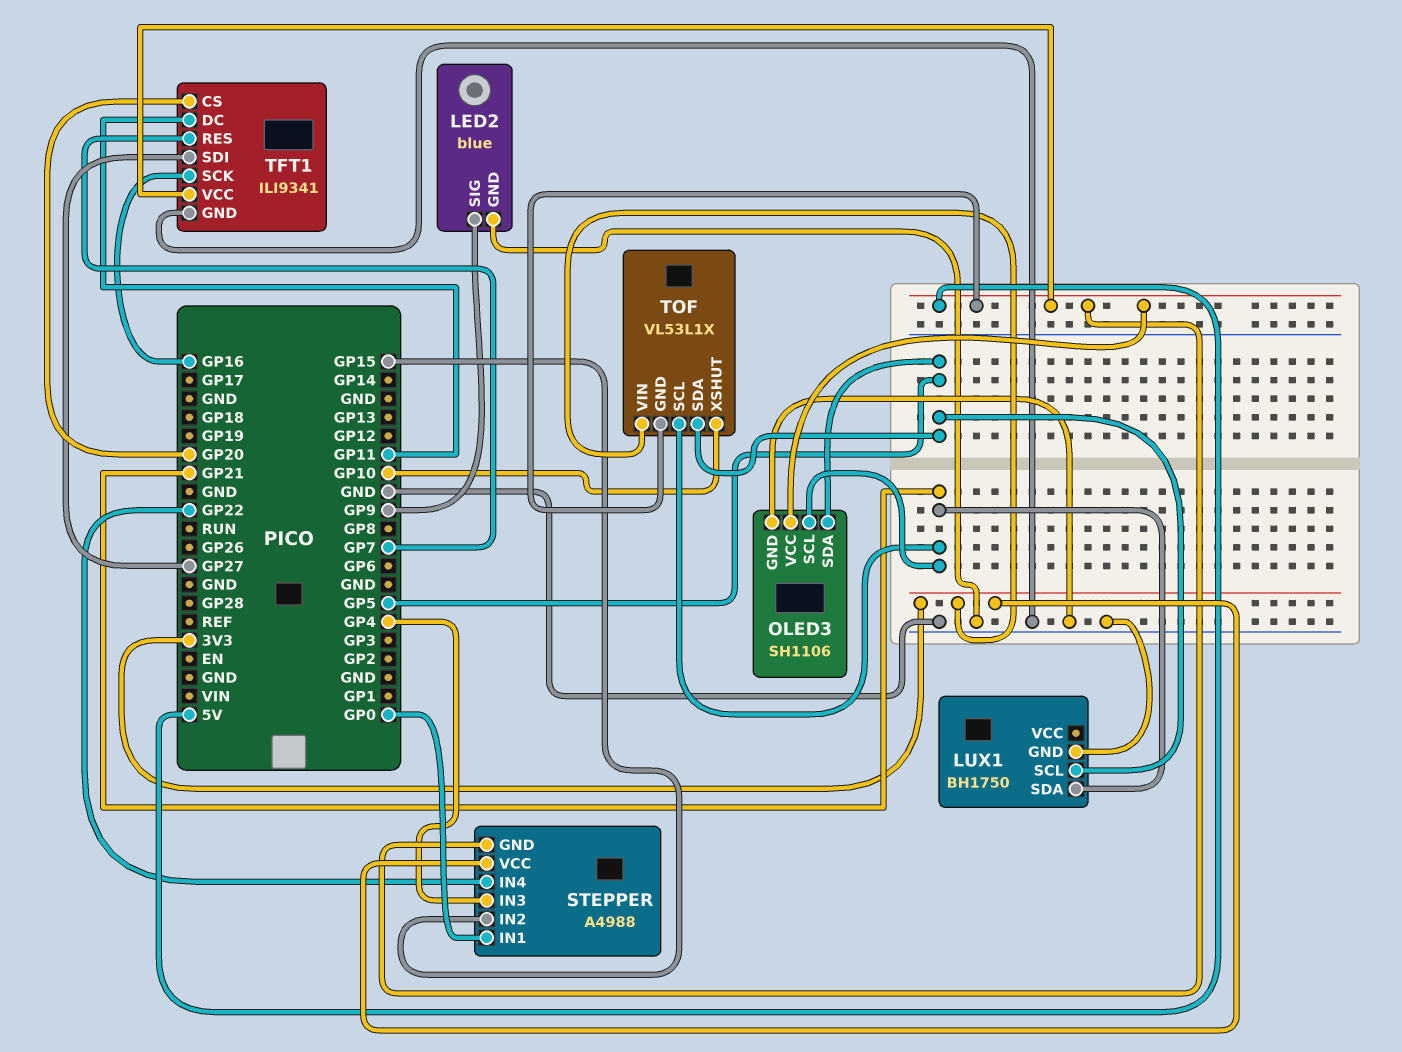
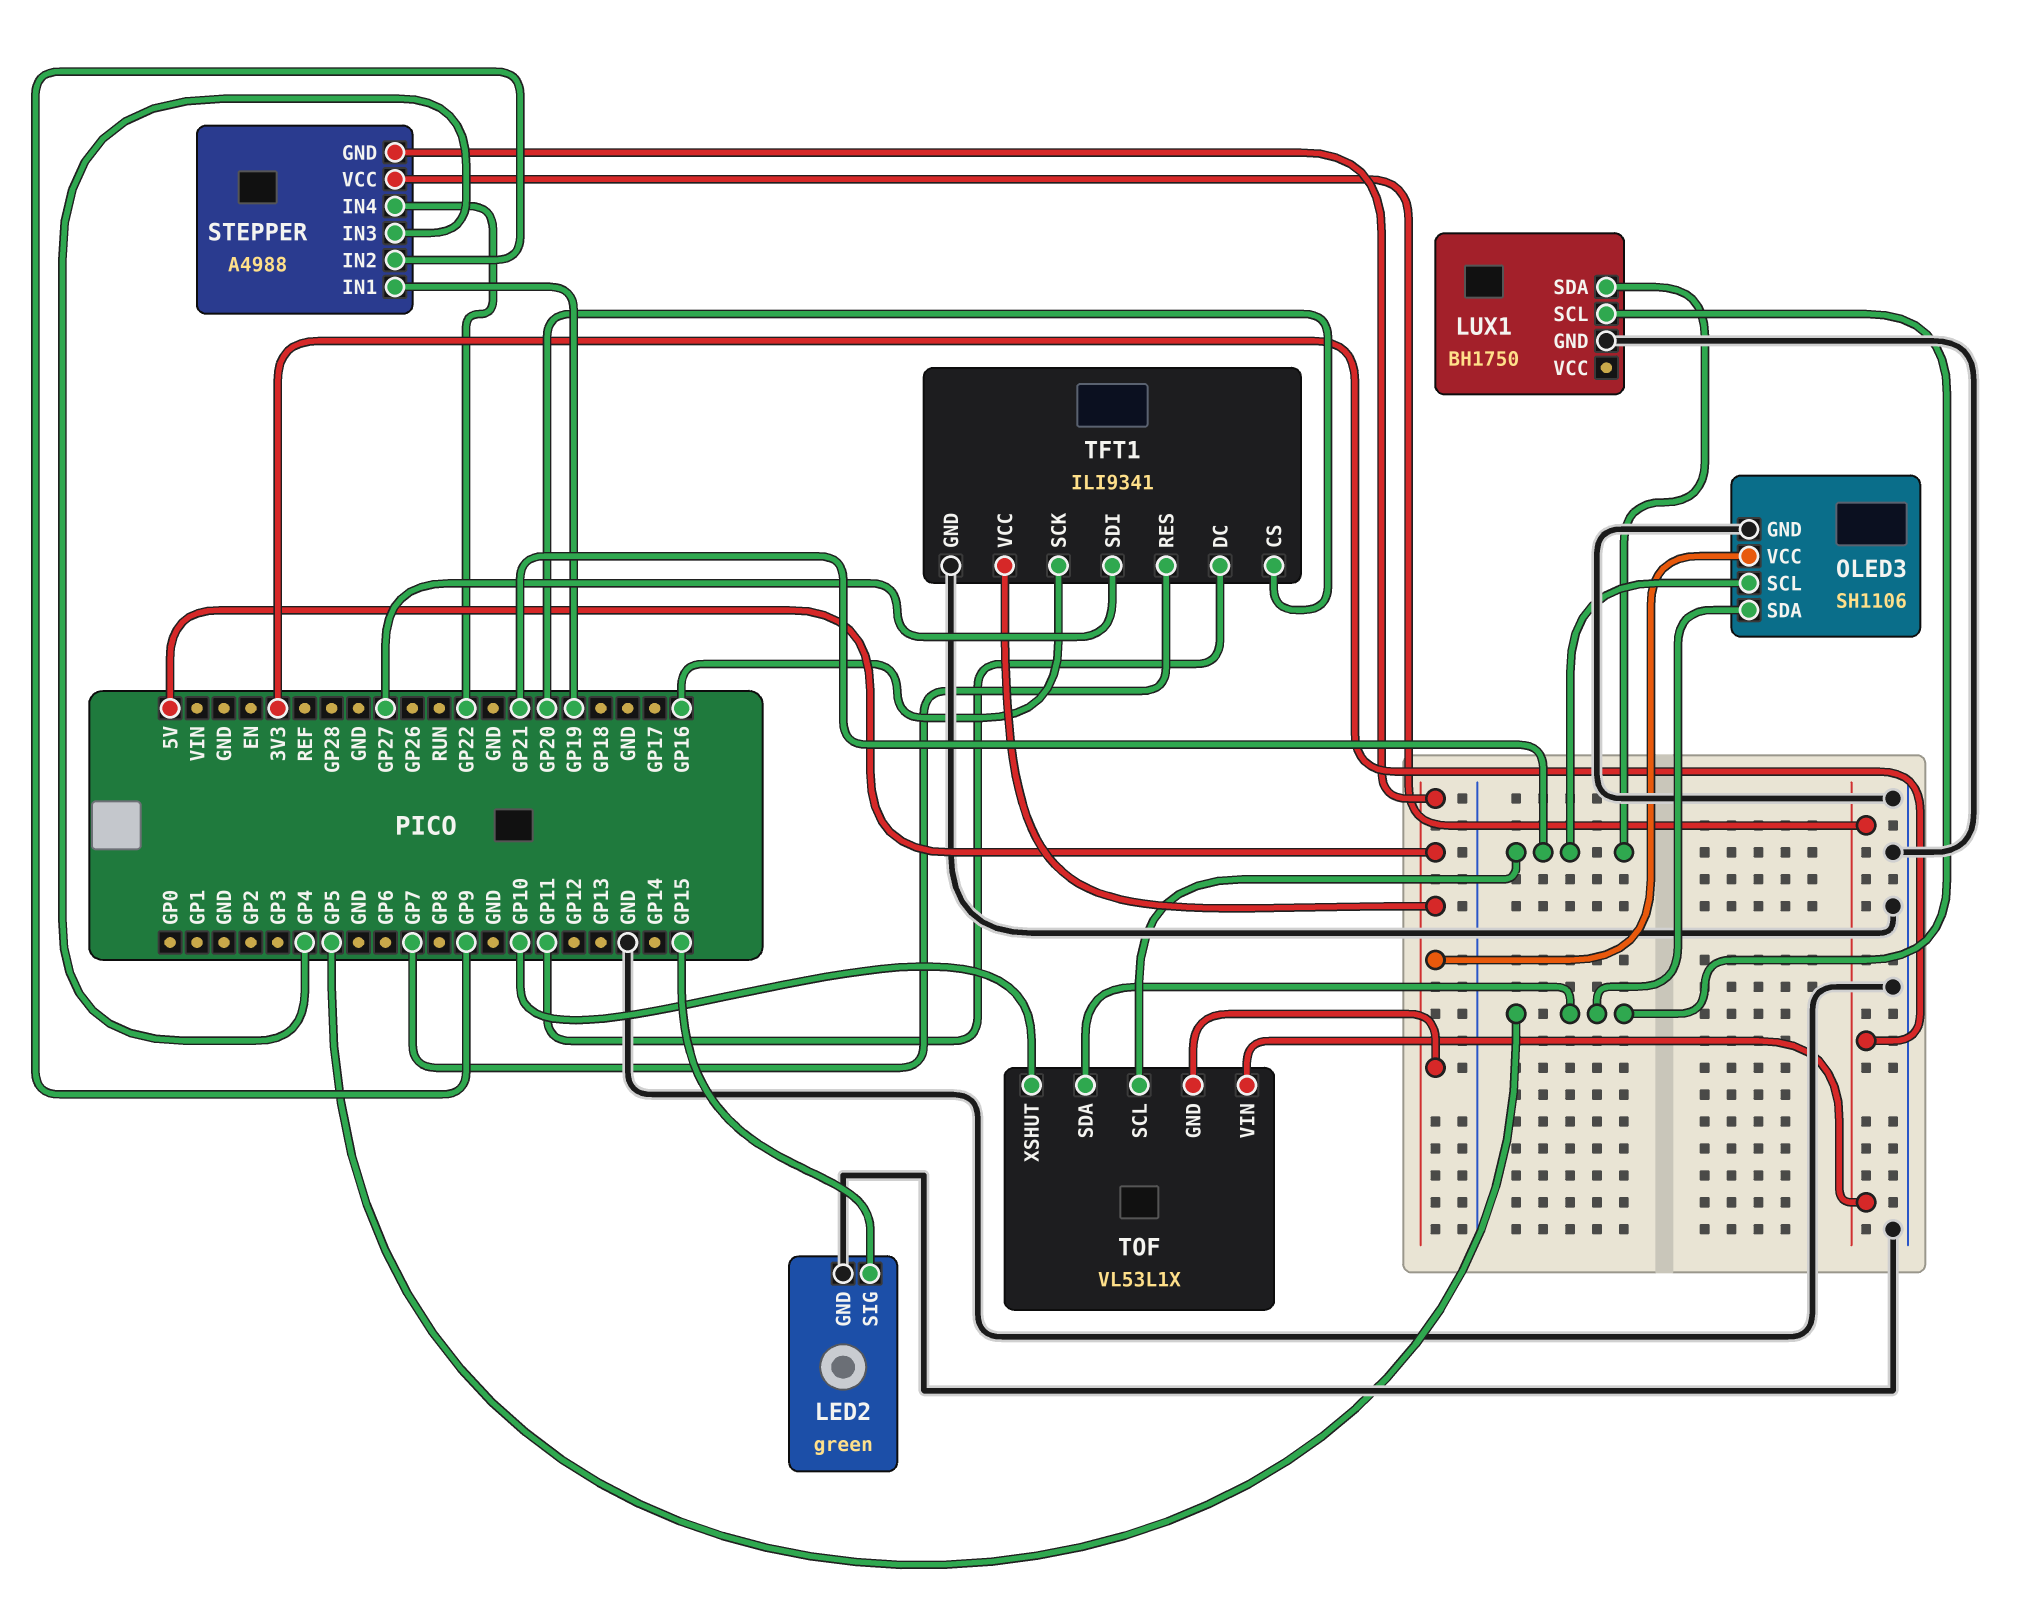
LED2: blue -> green
LED2 pin SIG: GP9 -> GP15
STEPPER pin IN1: GP0 -> GP19
STEPPER pin IN2: GP15 -> GP9

